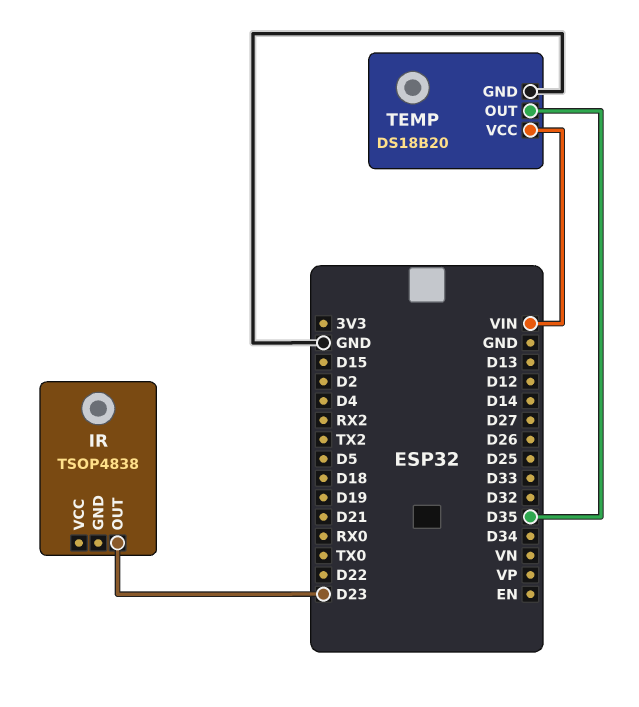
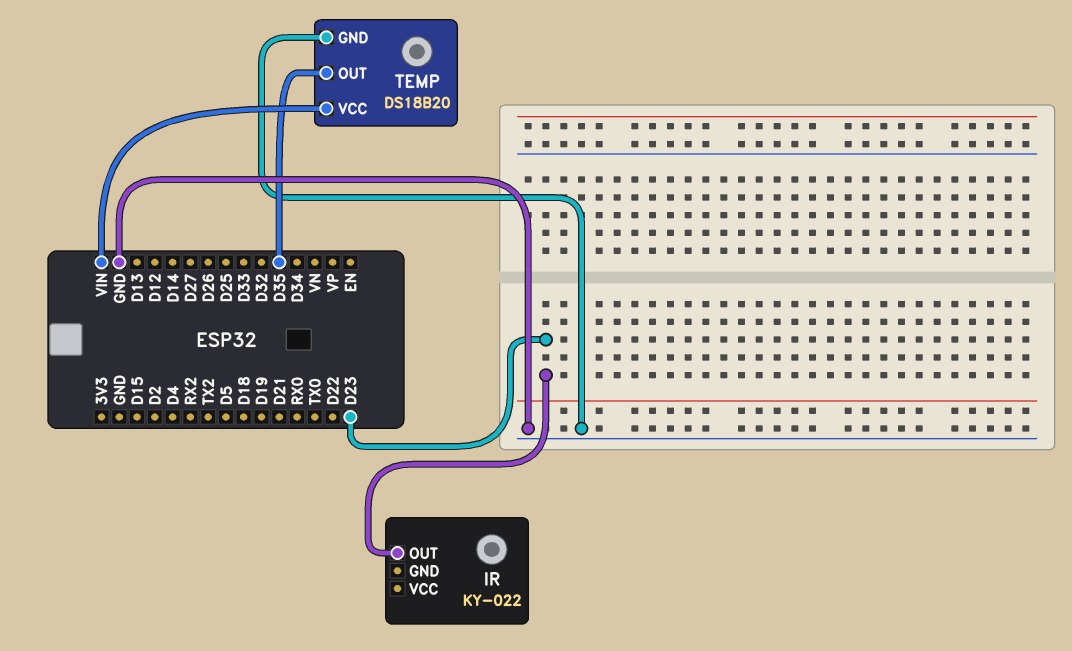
IR: TSOP4838 -> KY-022

